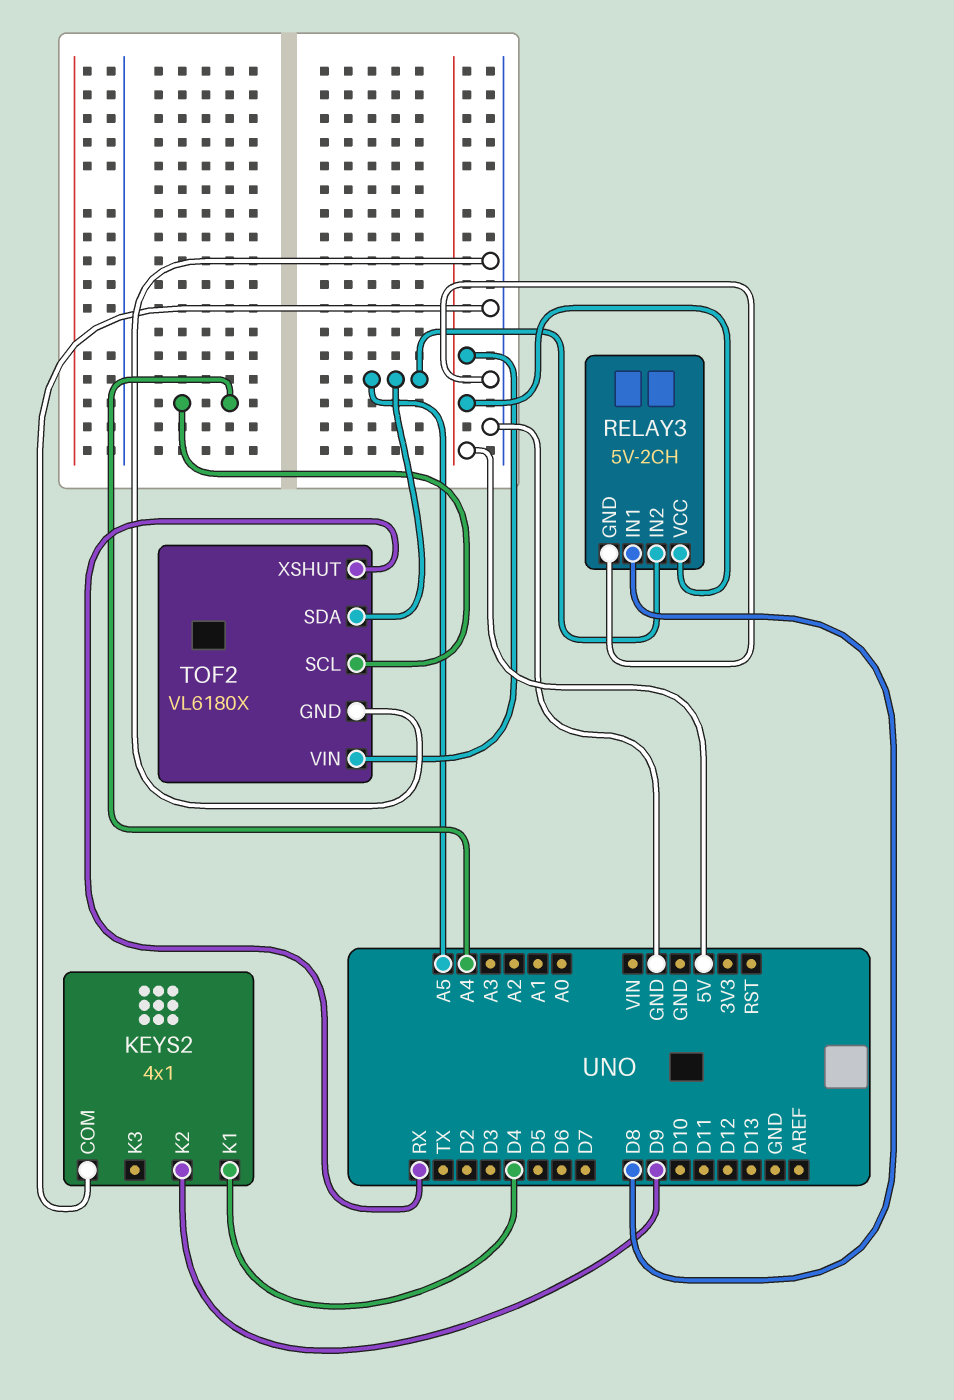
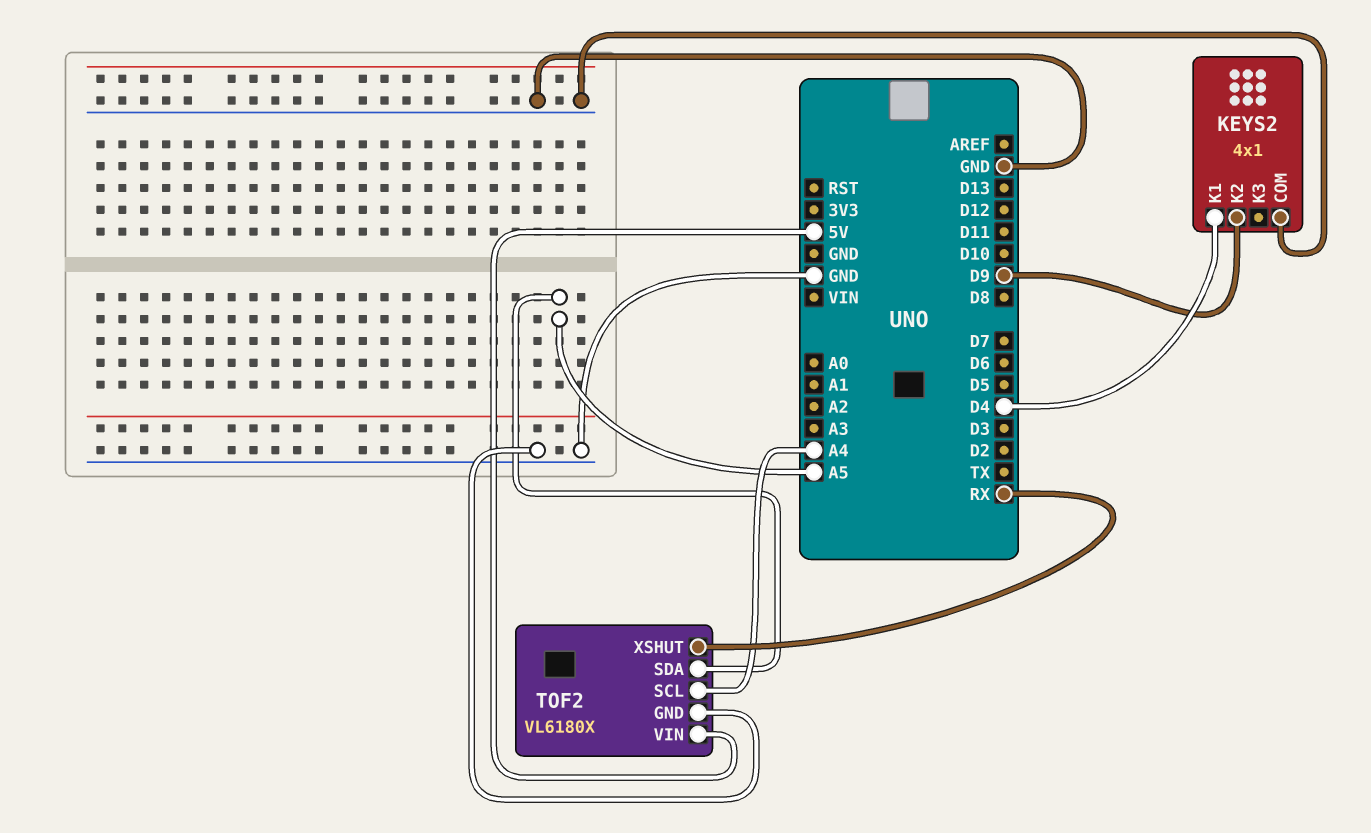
RELAY3: 5V-2CH -> none
RELAY3 pin GND: GND -> none
RELAY3 pin IN1: D8 -> none
RELAY3 pin IN2: A5 -> none
RELAY3 pin VCC: 5V -> none

